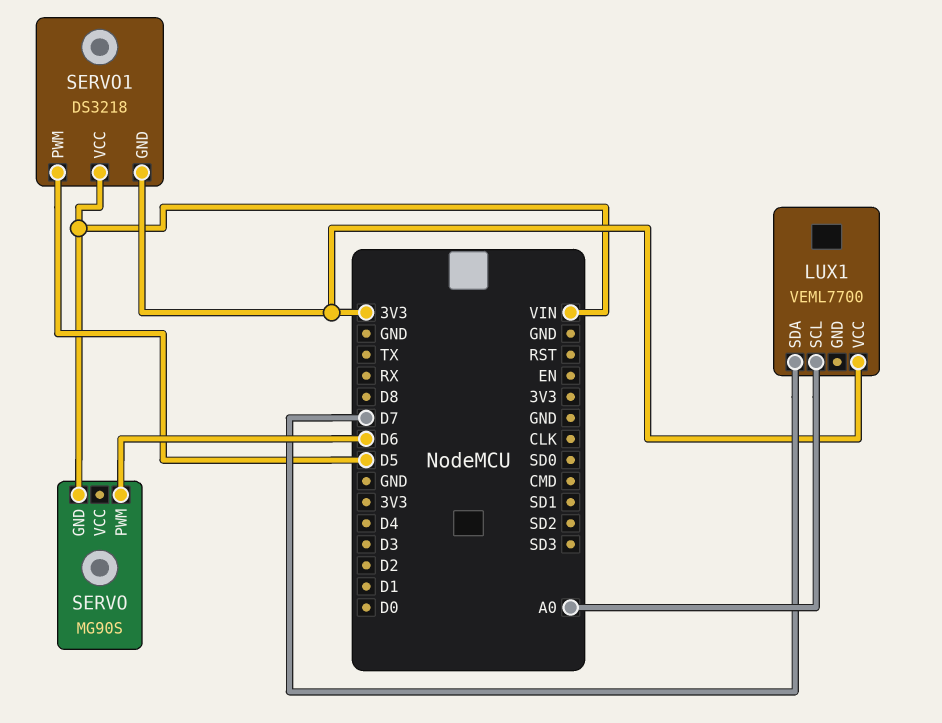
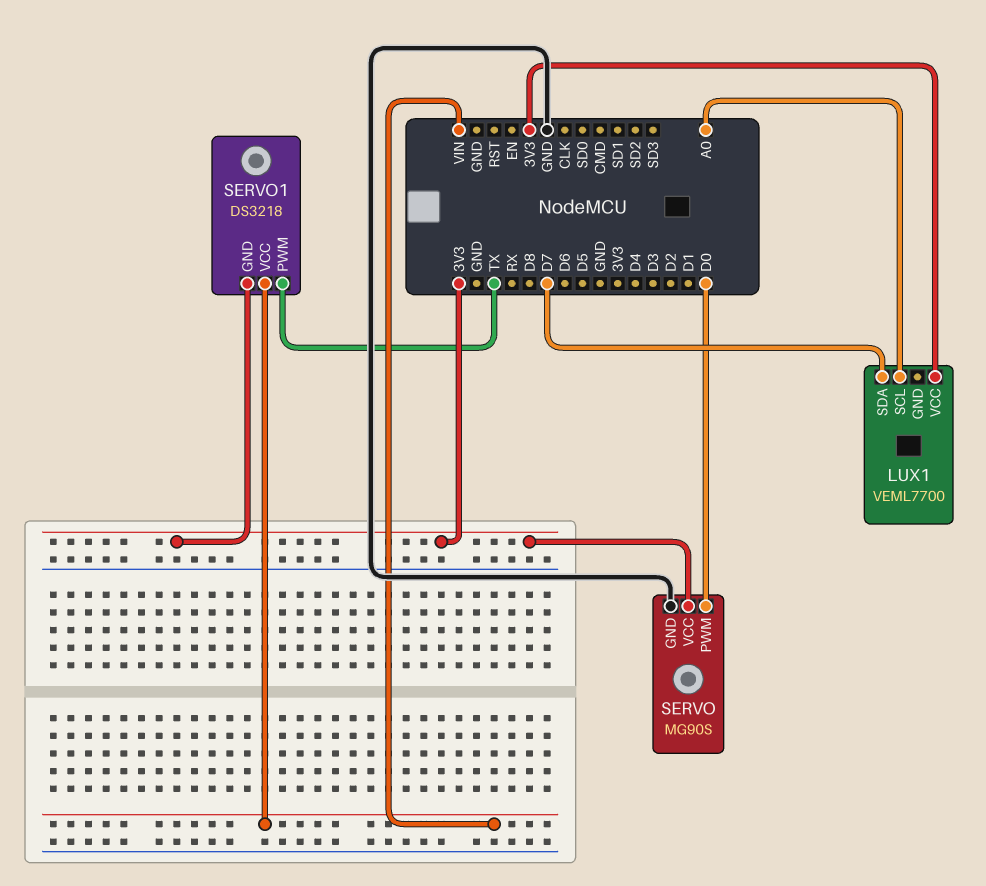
SERVO pin GND: VIN -> GND
SERVO pin PWM: D6 -> D0
SERVO pin VCC: none -> 3V3
SERVO1 pin PWM: D5 -> TX

